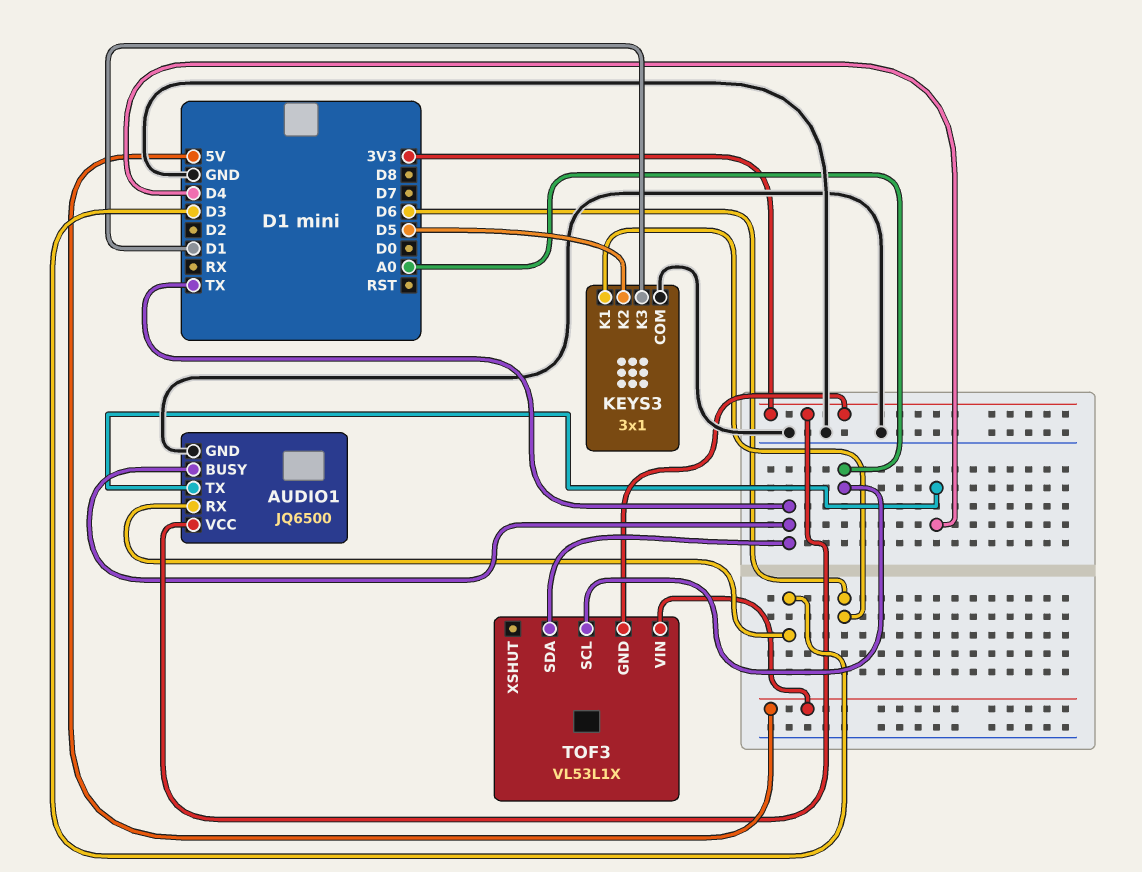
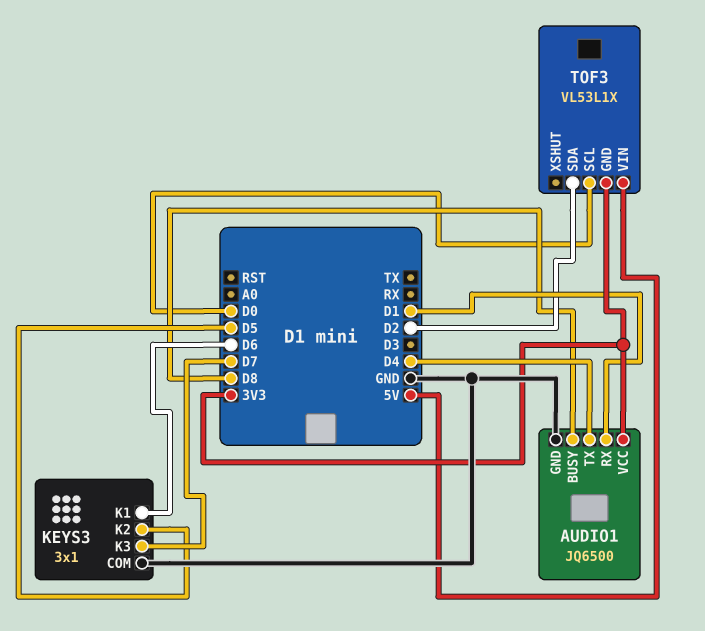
AUDIO1 pin BUSY: TX -> D8
AUDIO1 pin RX: D3 -> D1
KEYS3 pin K3: D1 -> D7
TOF3 pin SCL: A0 -> D0
TOF3 pin SDA: TX -> D2

